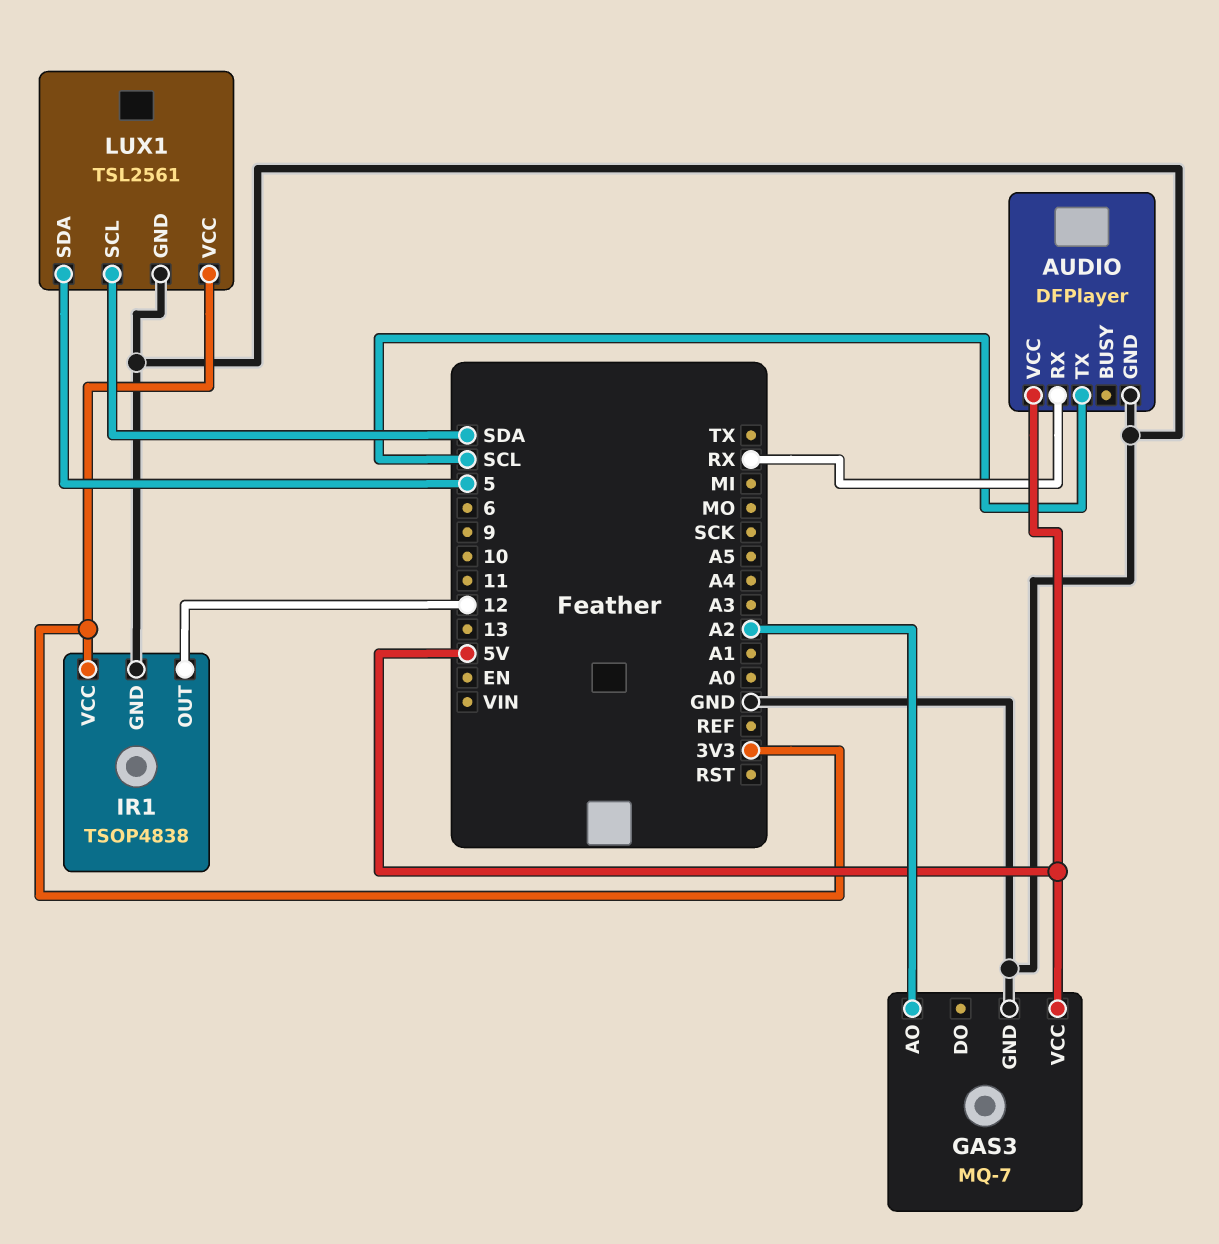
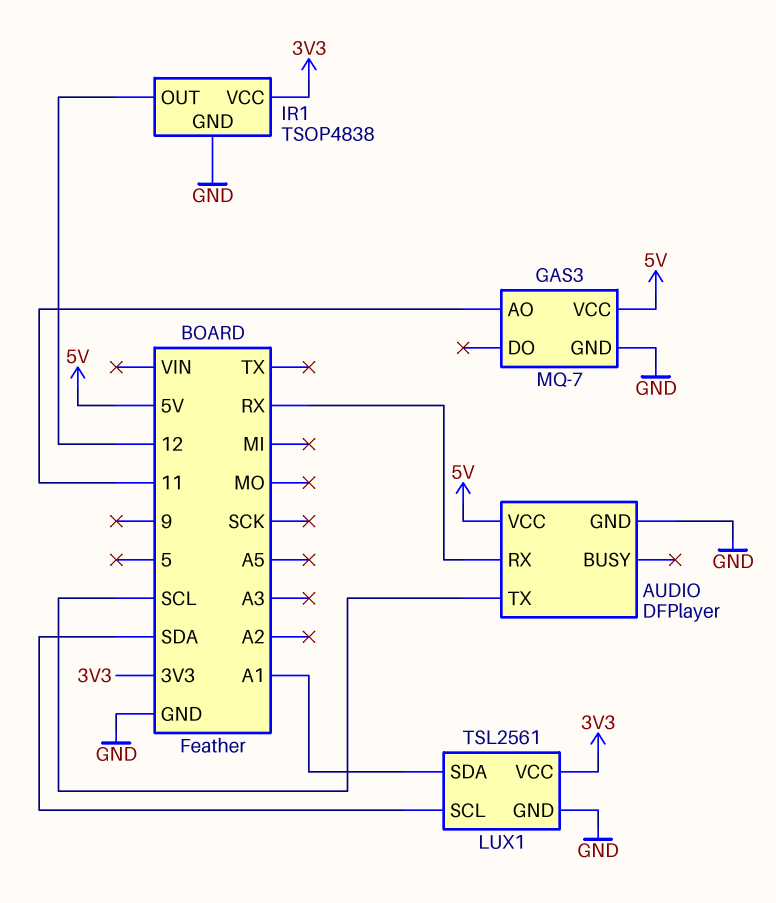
GAS3 pin AO: A2 -> 11
LUX1 pin SDA: 5 -> A1

